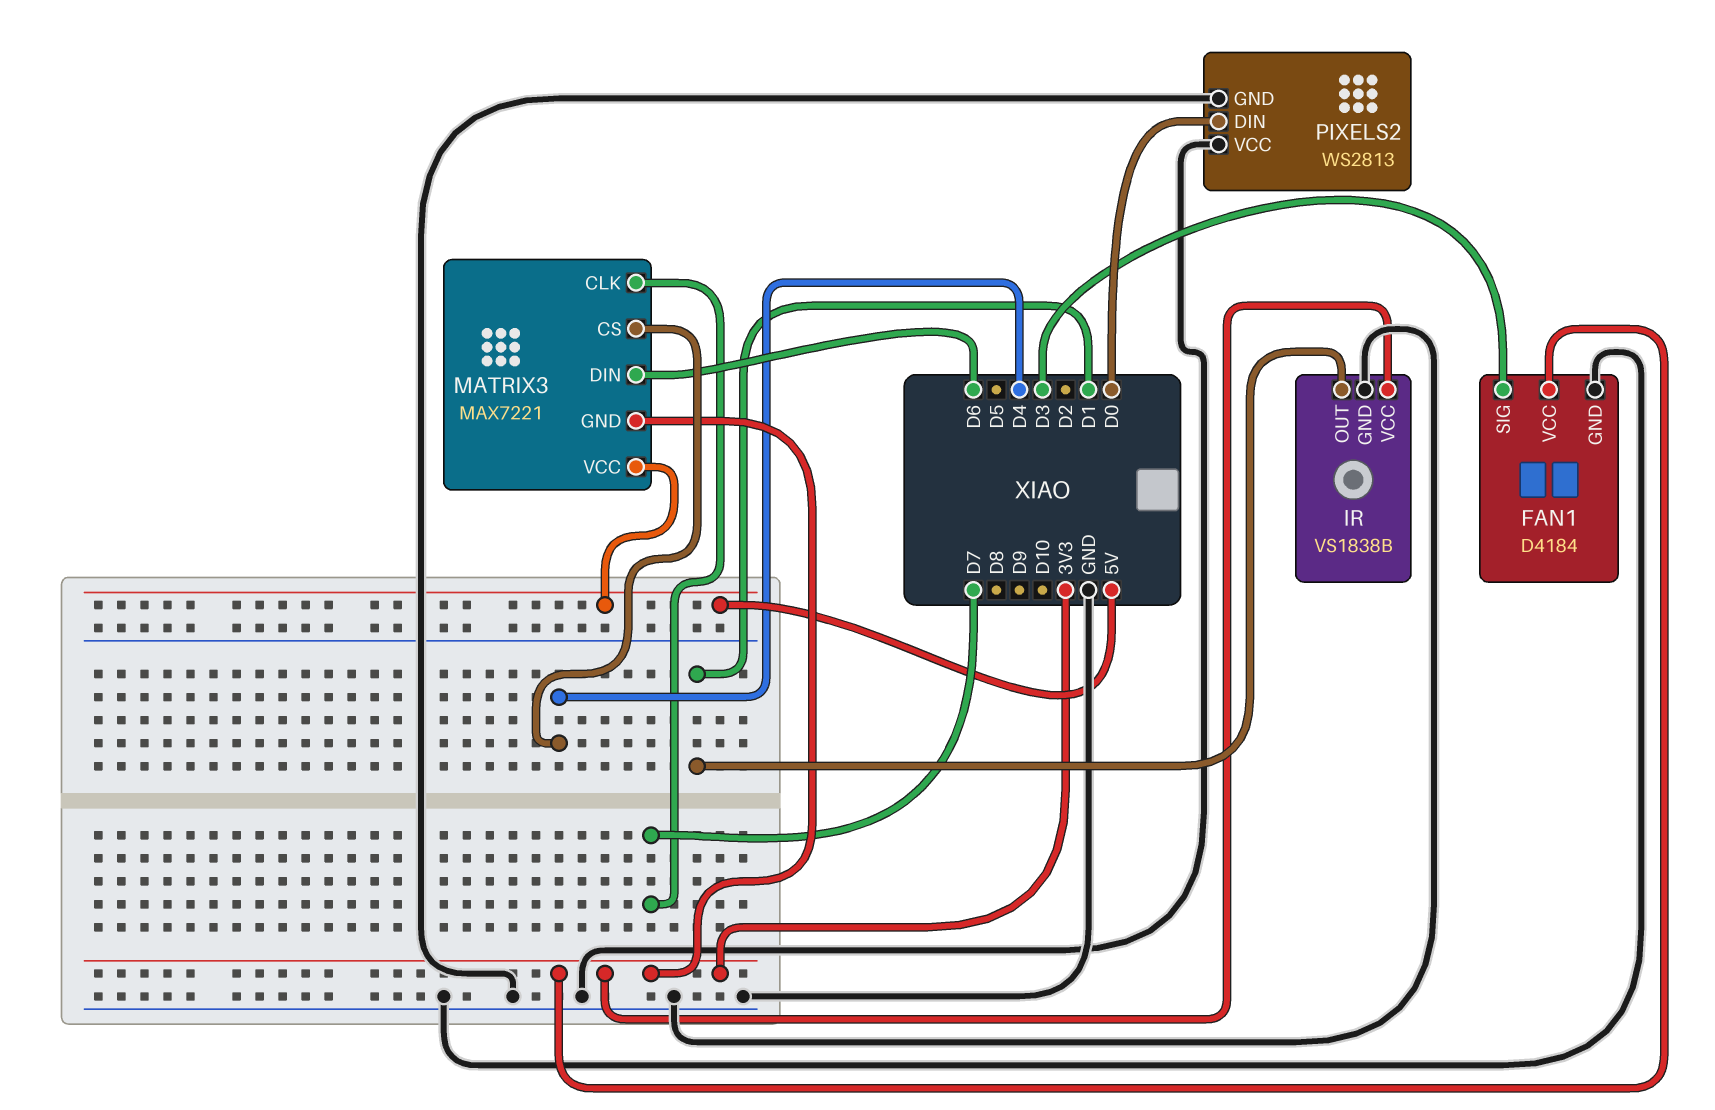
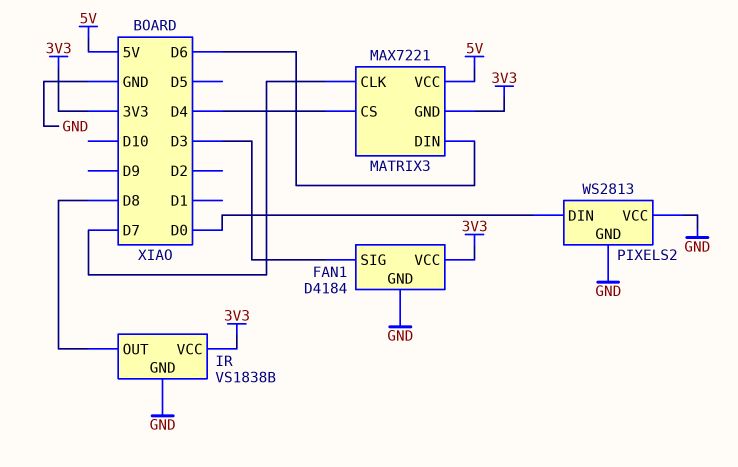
IR pin OUT: D1 -> D8

